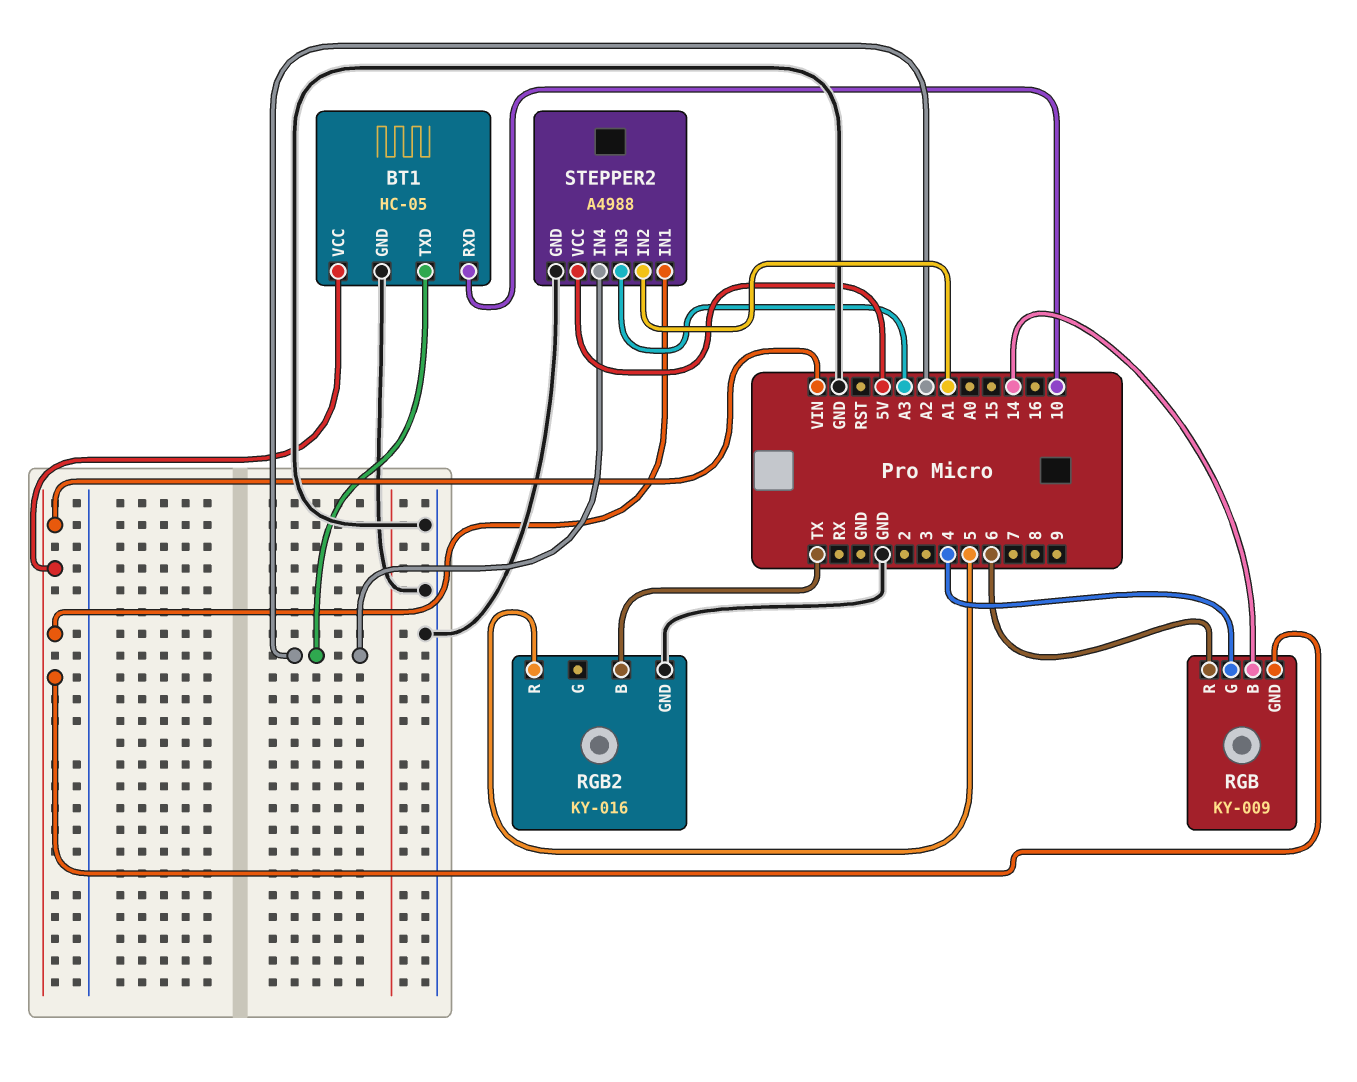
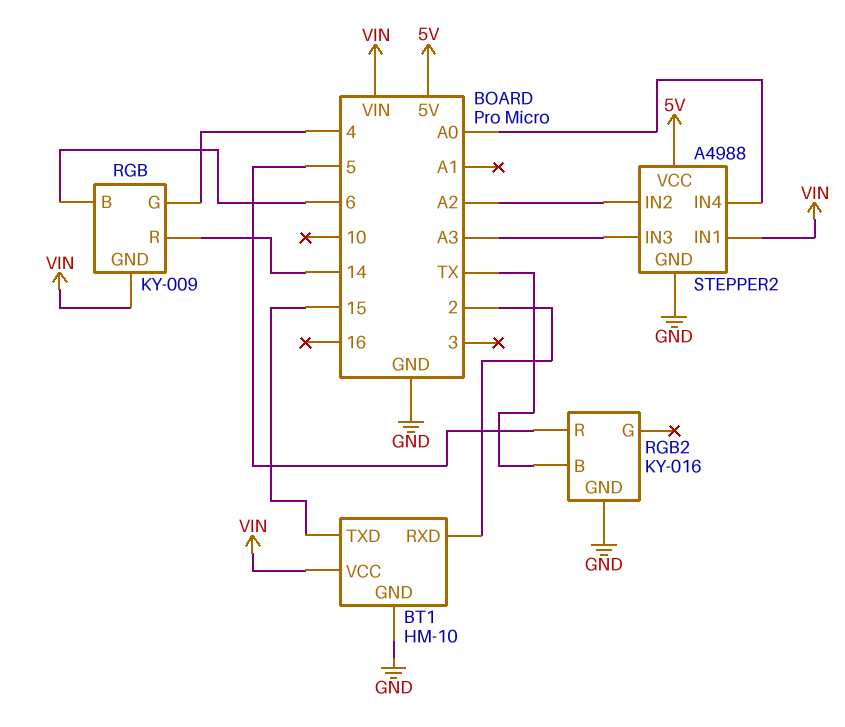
BT1: HC-05 -> HM-10
BT1 pin RXD: 10 -> 2
BT1 pin TXD: A2 -> 15
RGB pin B: 14 -> 6
RGB pin R: 6 -> 14
STEPPER2 pin IN2: A1 -> A2
STEPPER2 pin IN4: A2 -> A0

